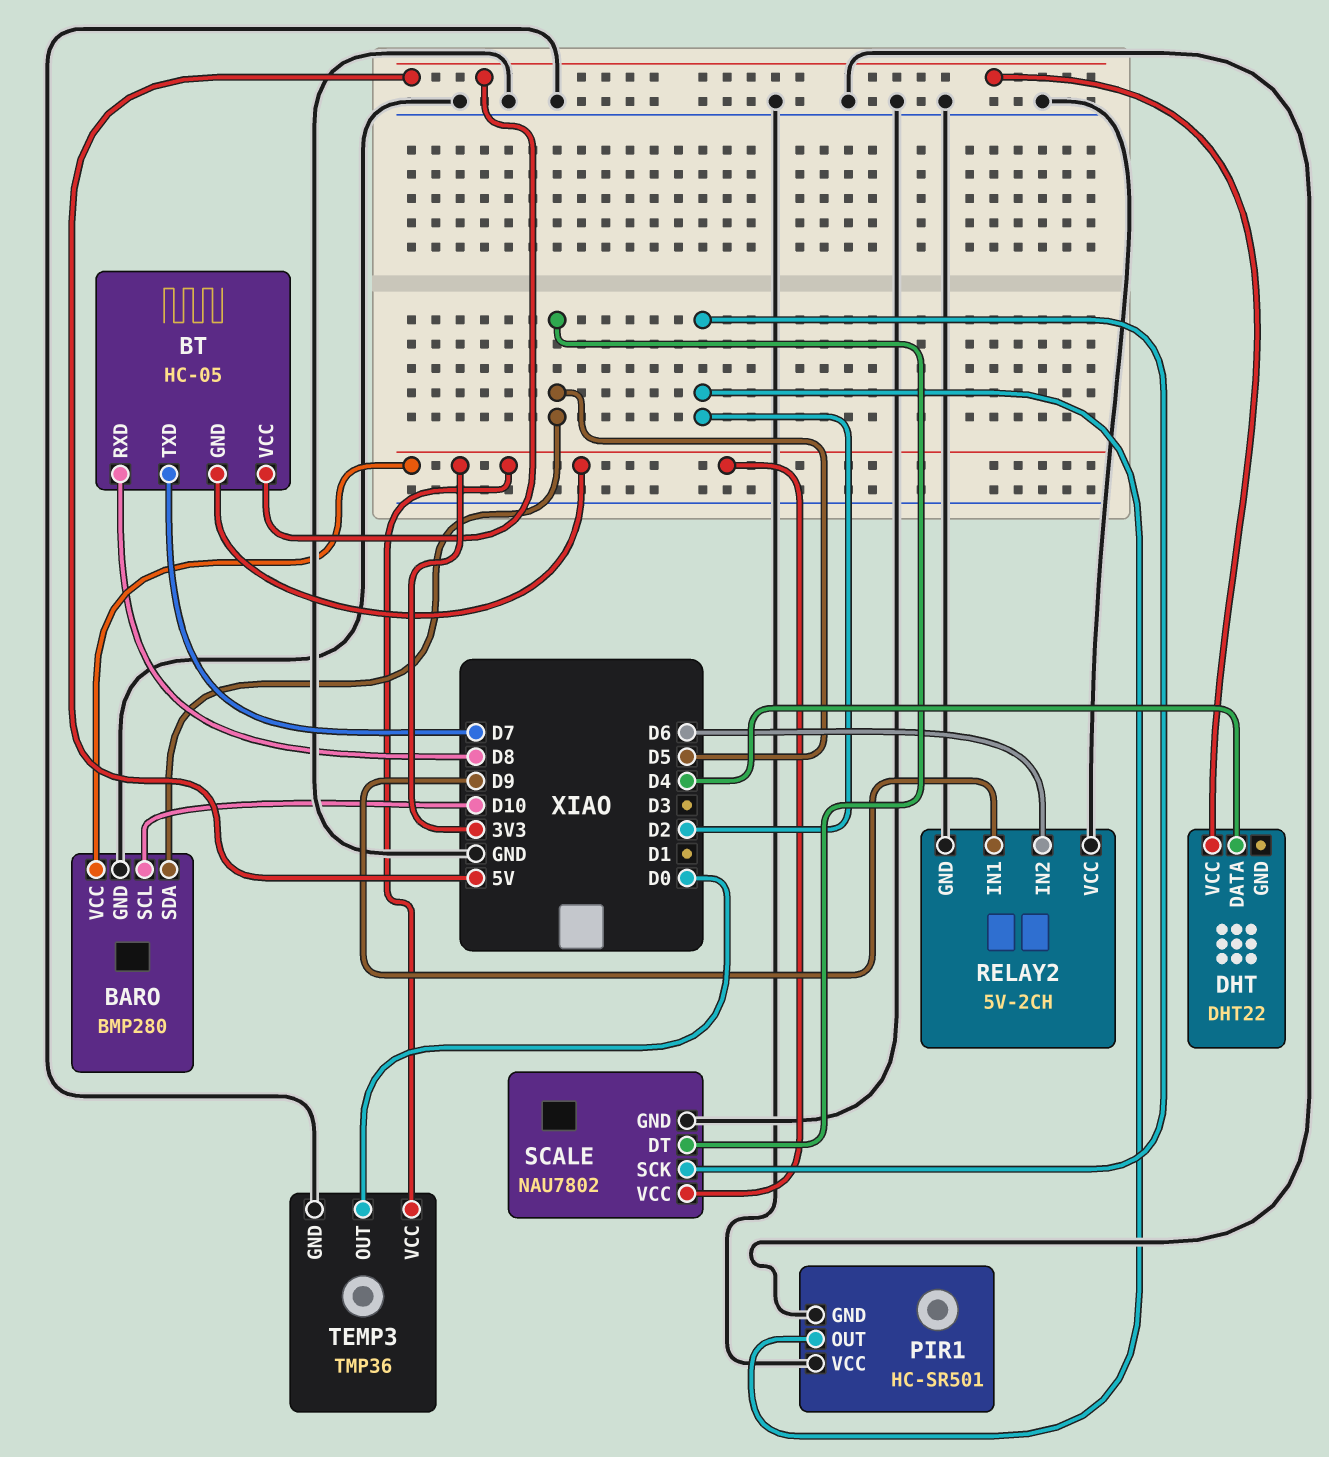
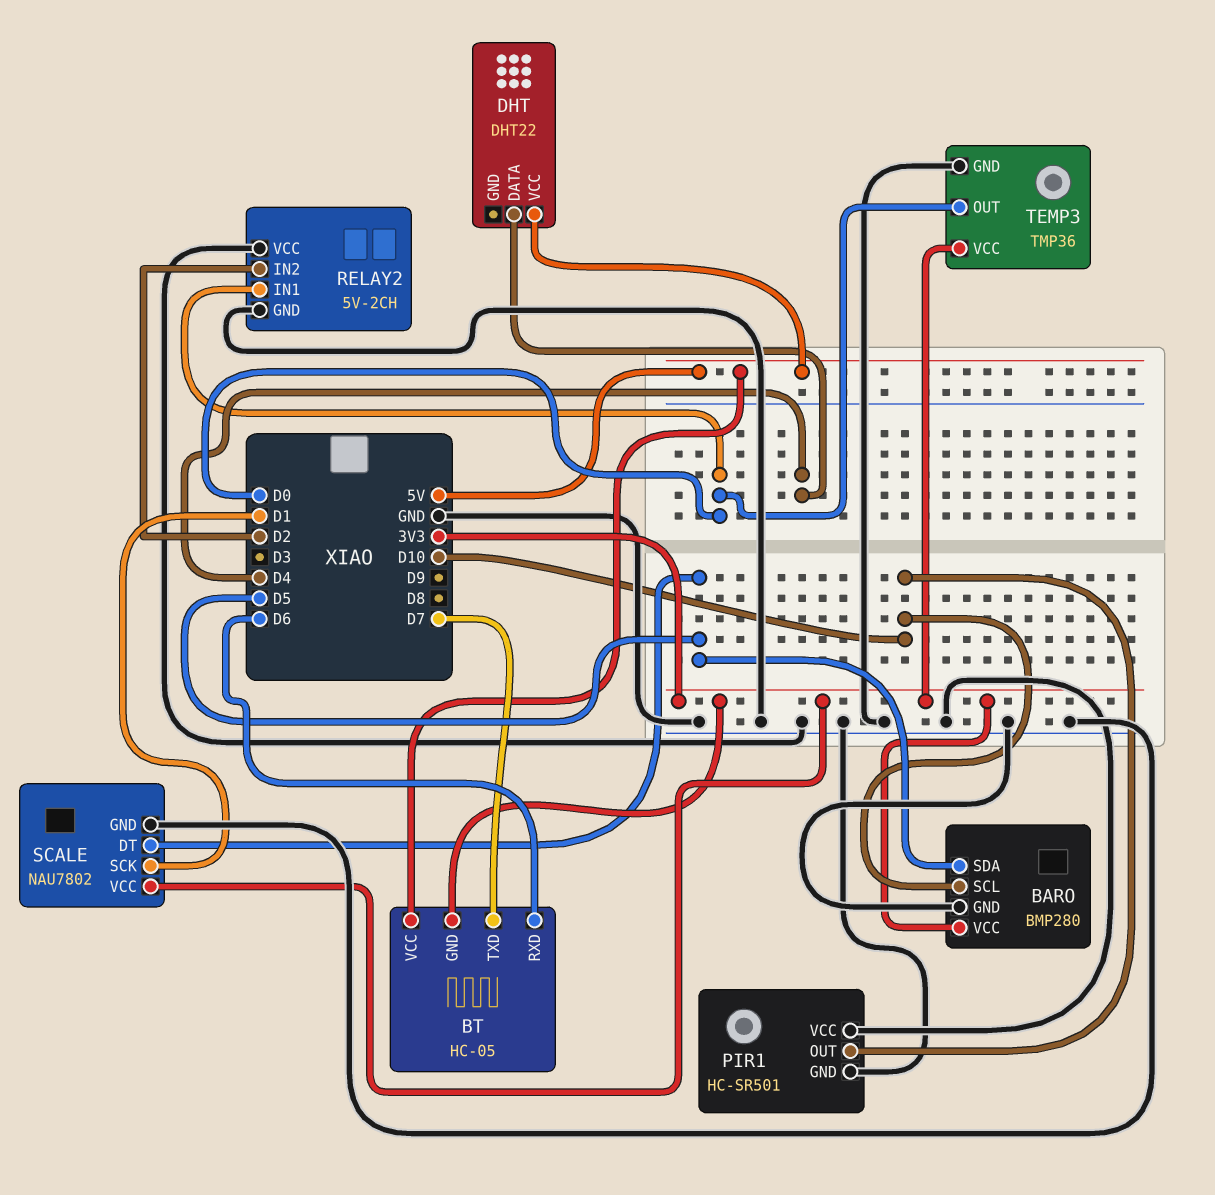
BT pin RXD: D8 -> D6
PIR1 pin OUT: D2 -> D10
RELAY2 pin IN1: D9 -> D0
RELAY2 pin IN2: D6 -> D2
SCALE pin SCK: D2 -> D1

